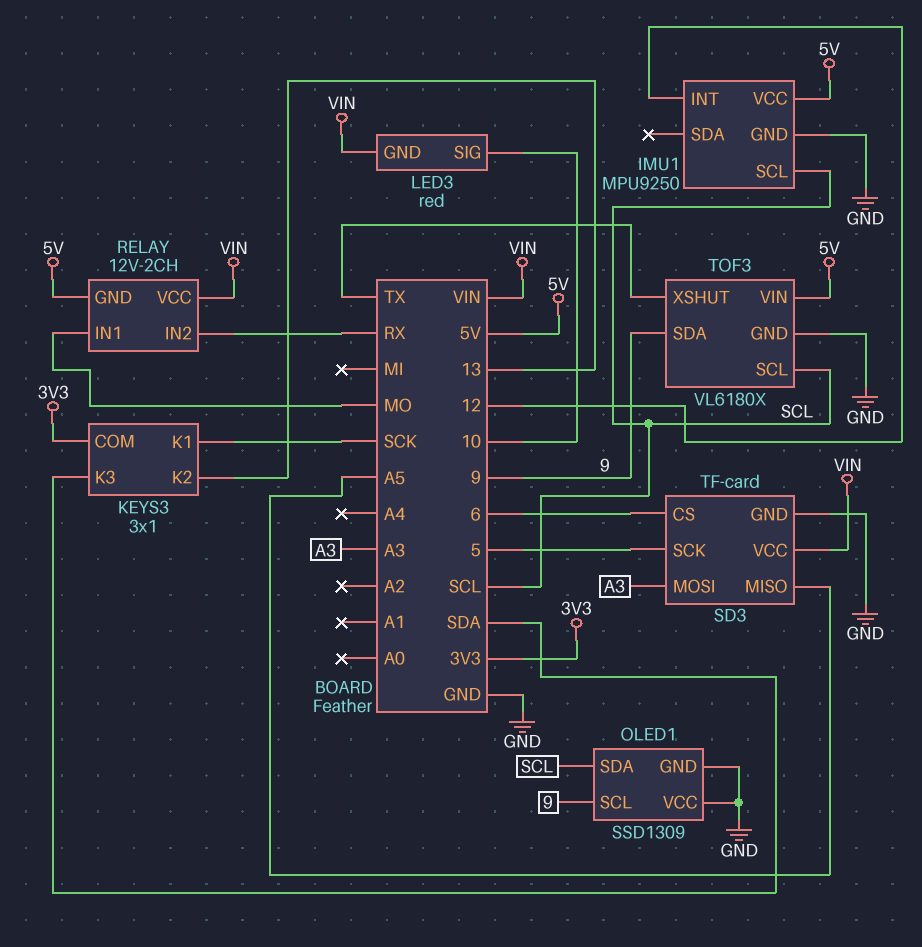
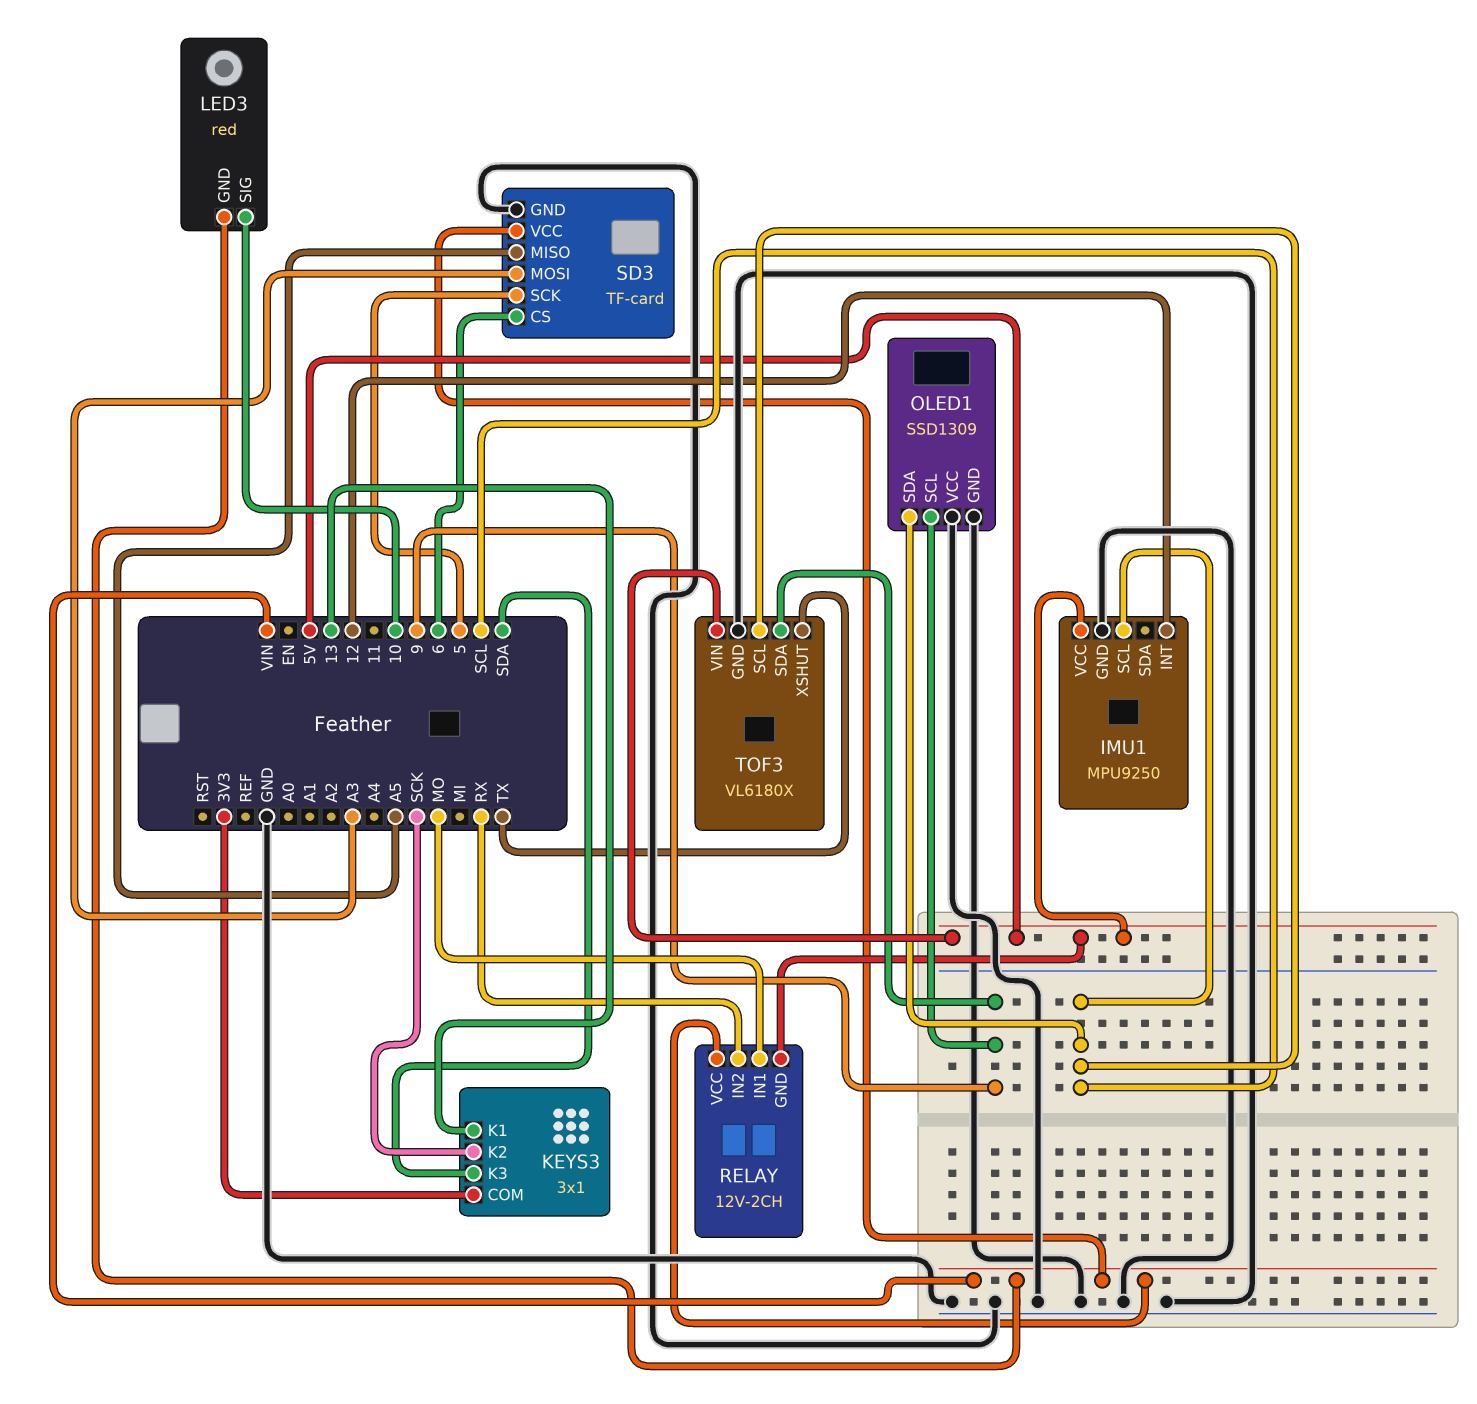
KEYS3 pin K1: SCK -> 13
KEYS3 pin K2: 13 -> SCK

